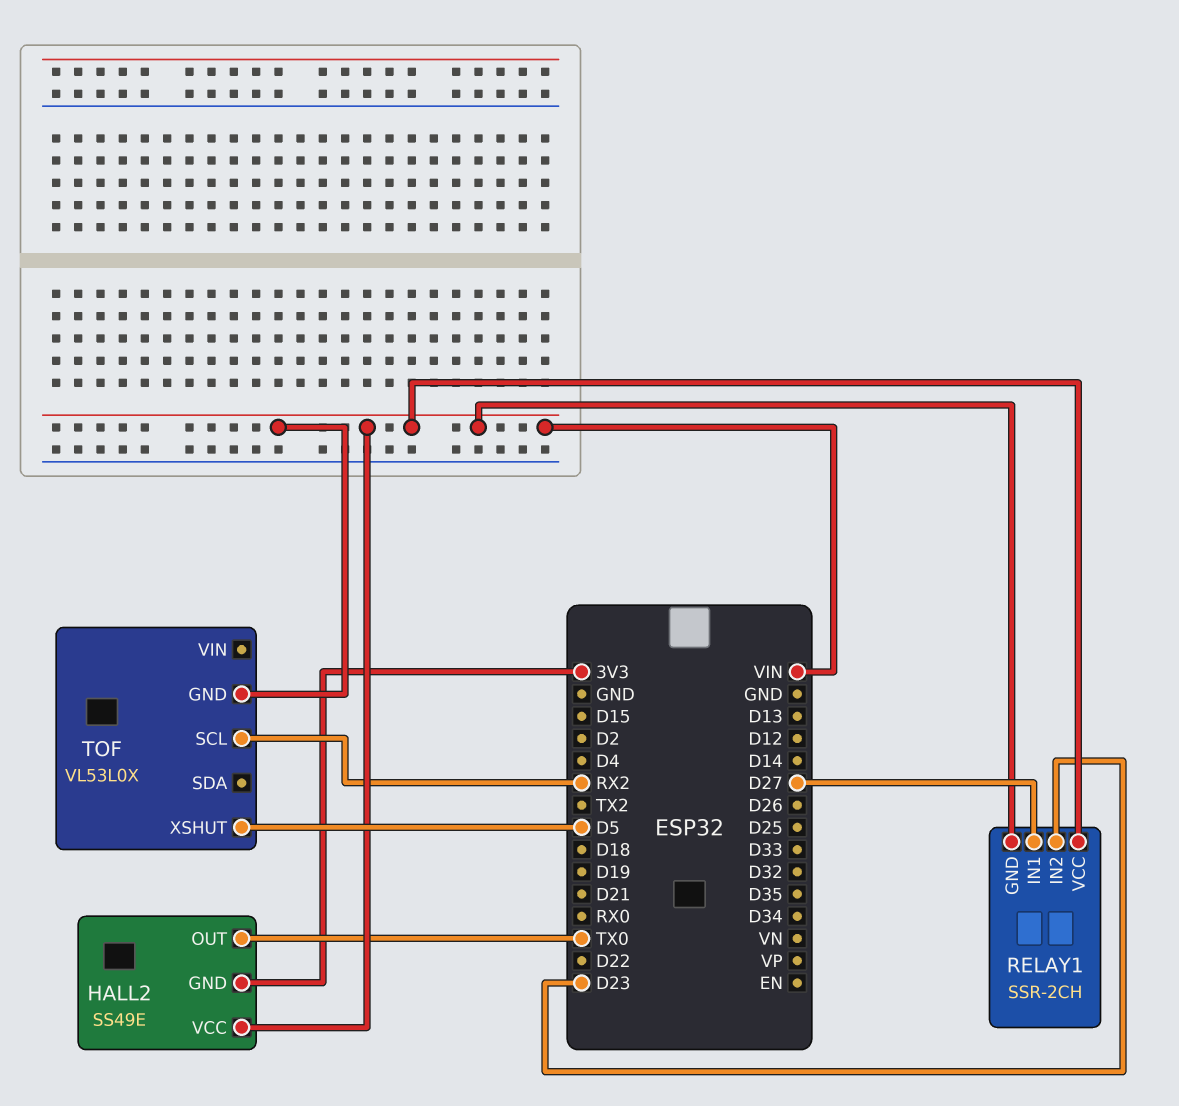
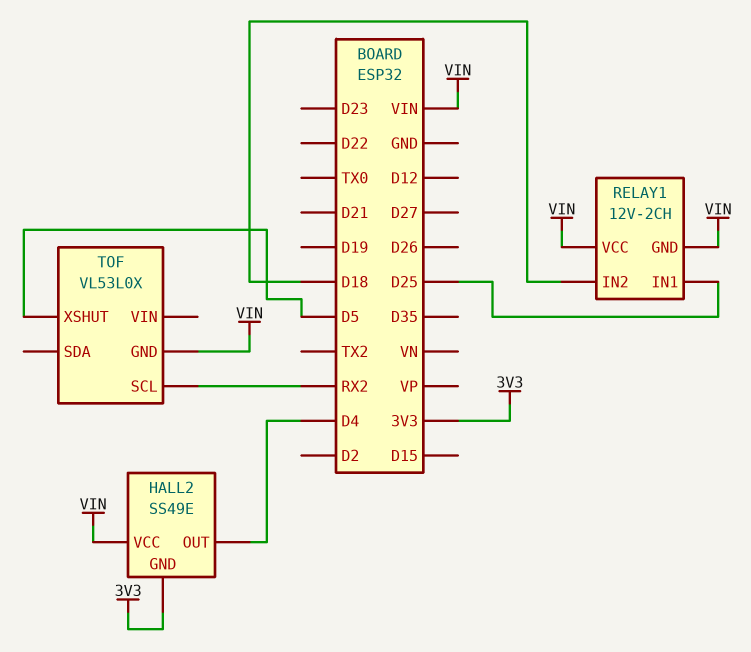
HALL2 pin OUT: TX0 -> D4
RELAY1: SSR-2CH -> 12V-2CH
RELAY1 pin IN1: D27 -> D25
RELAY1 pin IN2: D23 -> D18

